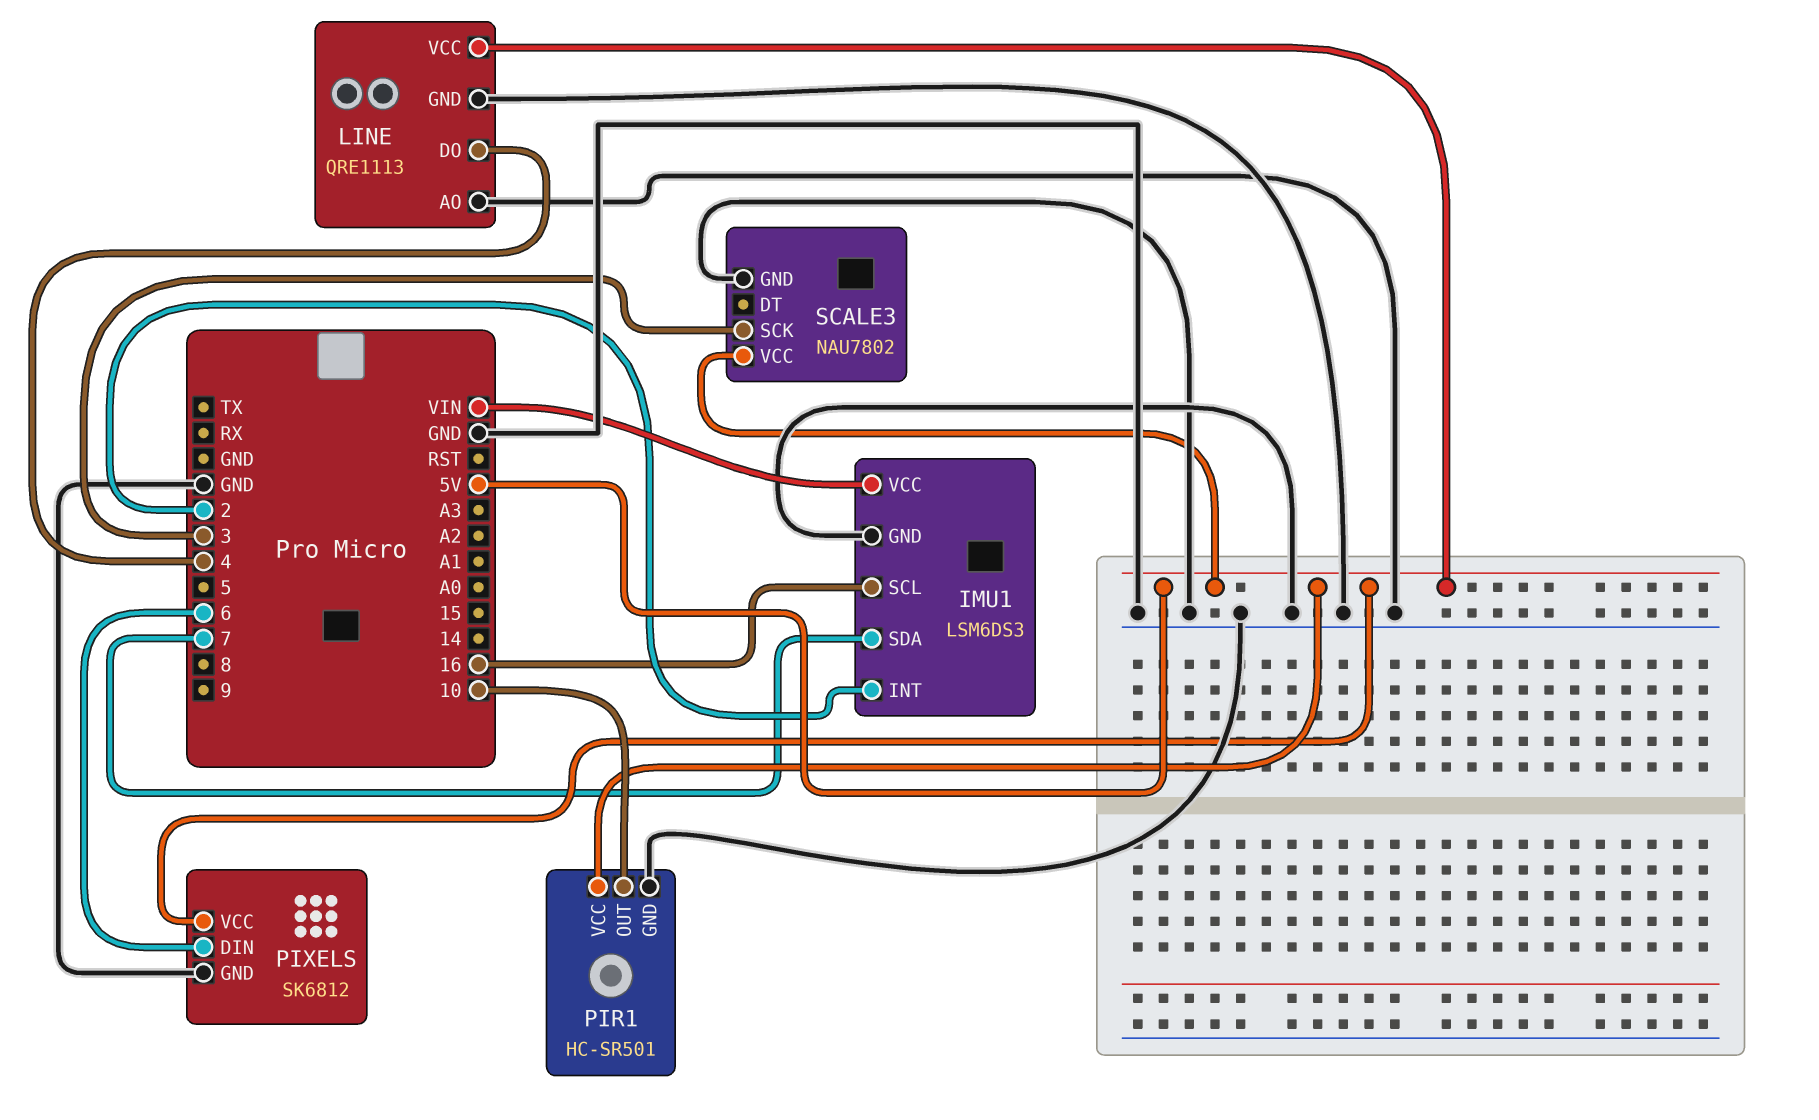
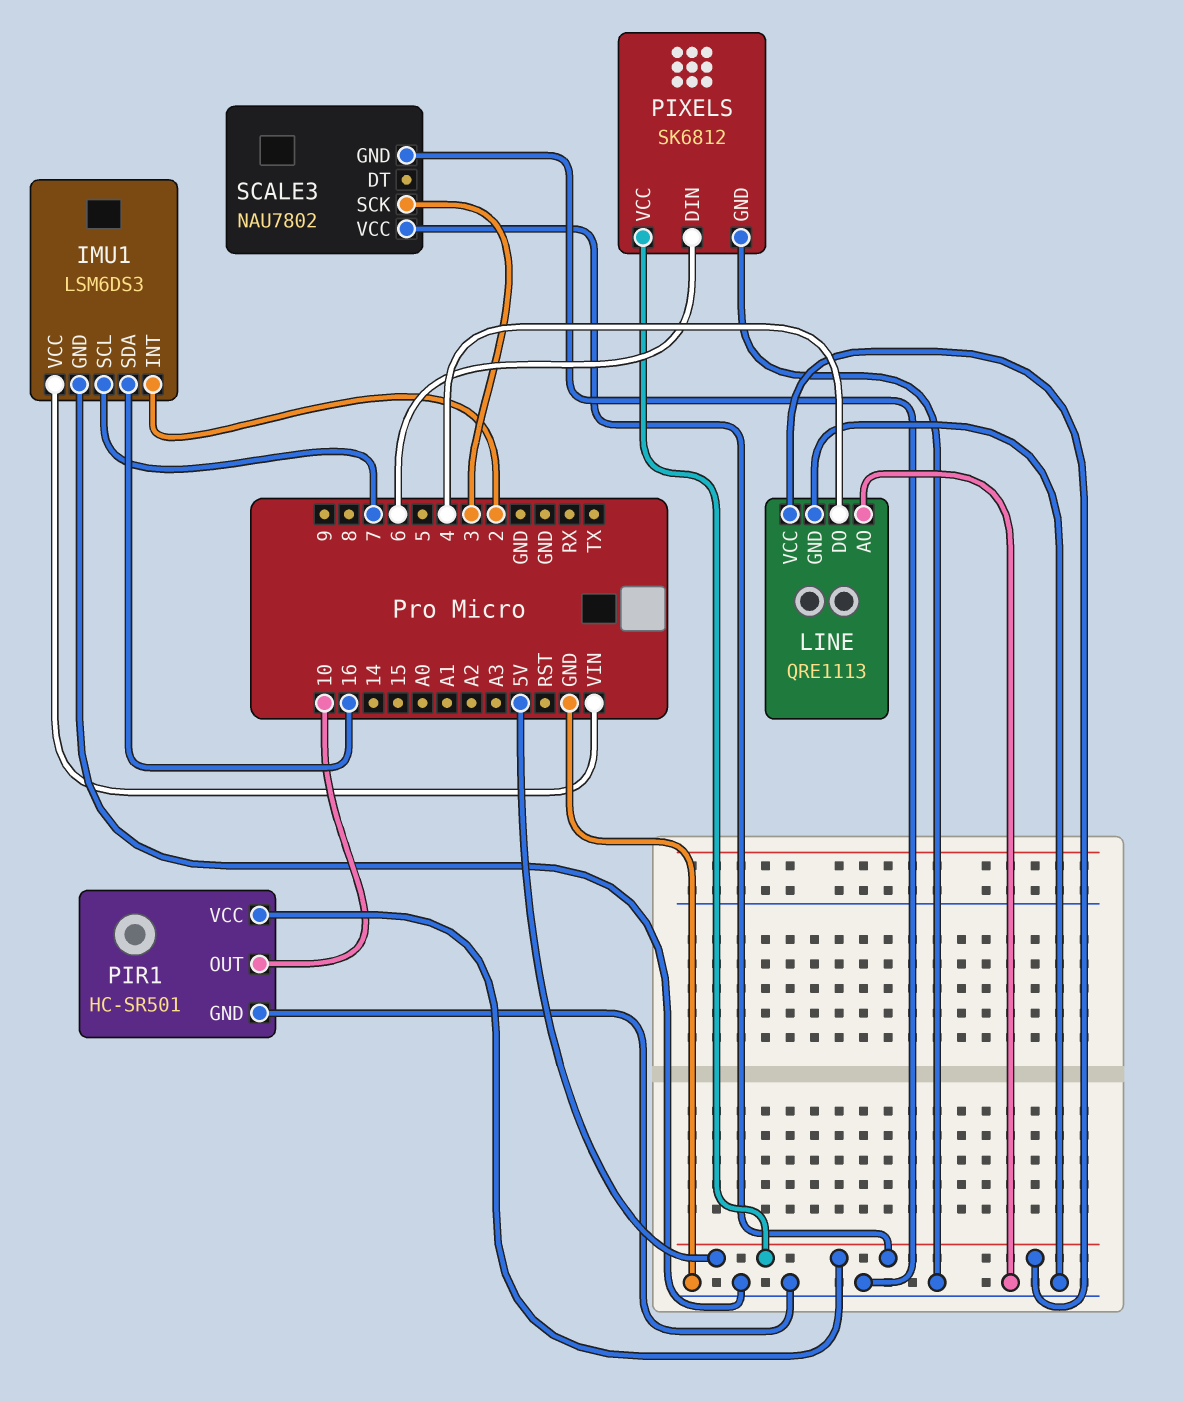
IMU1 pin SCL: 16 -> 7
IMU1 pin SDA: 7 -> 16

